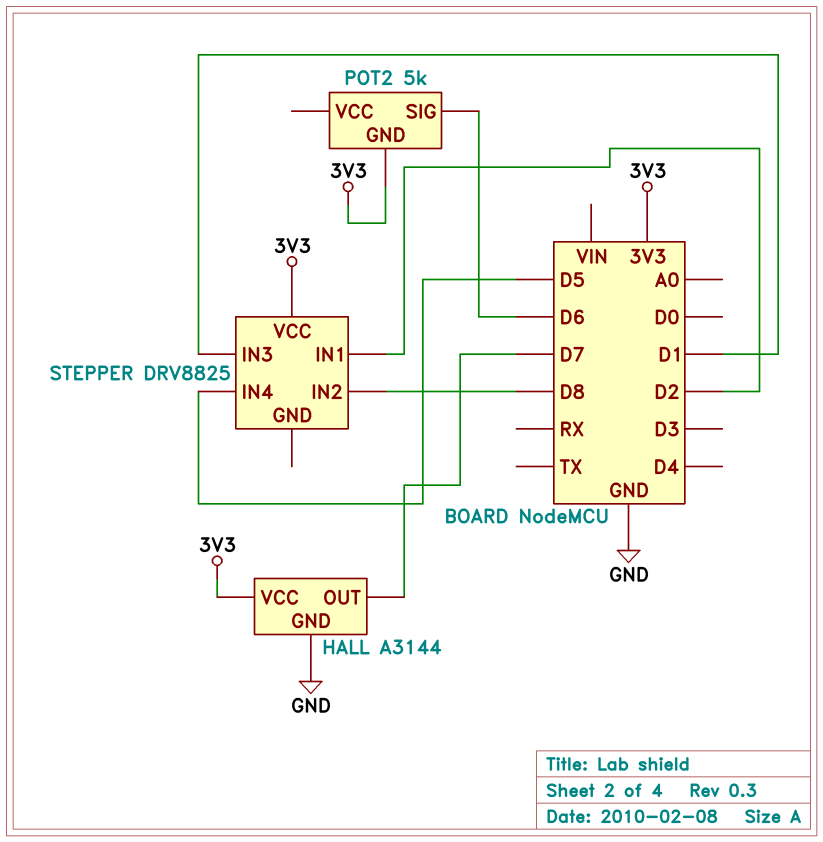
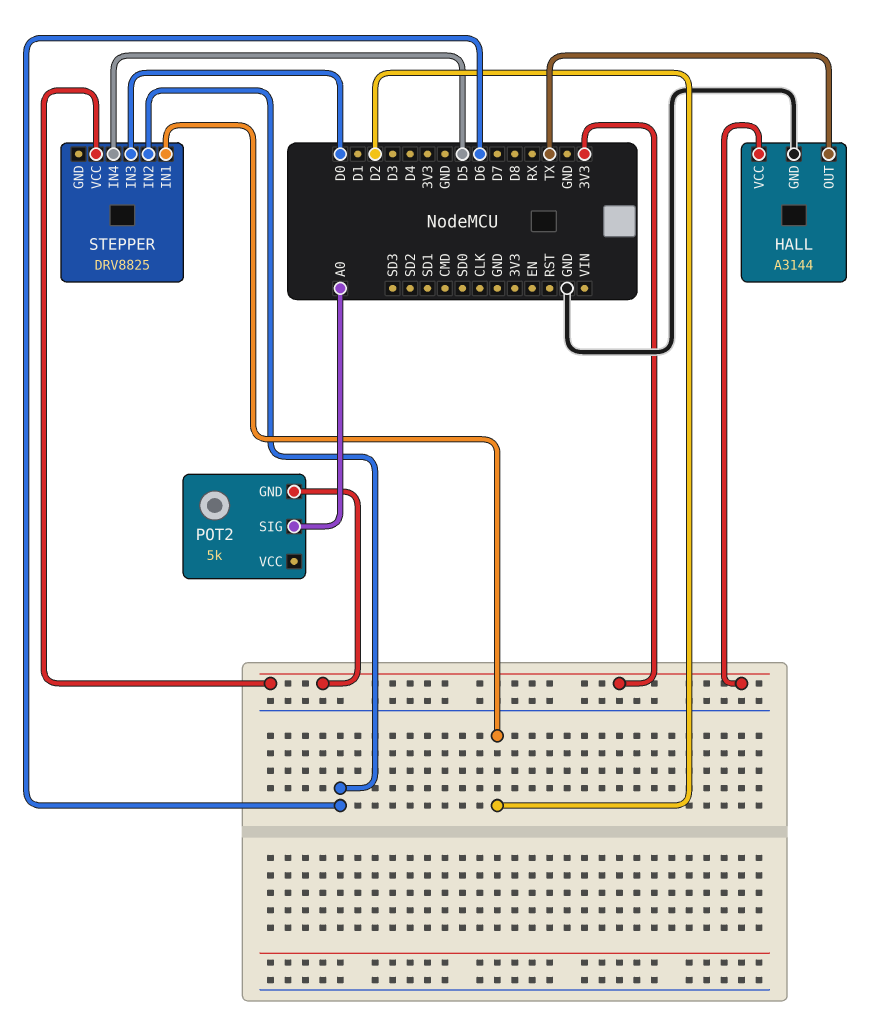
HALL pin OUT: D7 -> TX
POT2 pin SIG: D6 -> A0
STEPPER pin IN2: D8 -> D6
STEPPER pin IN3: D1 -> D0

